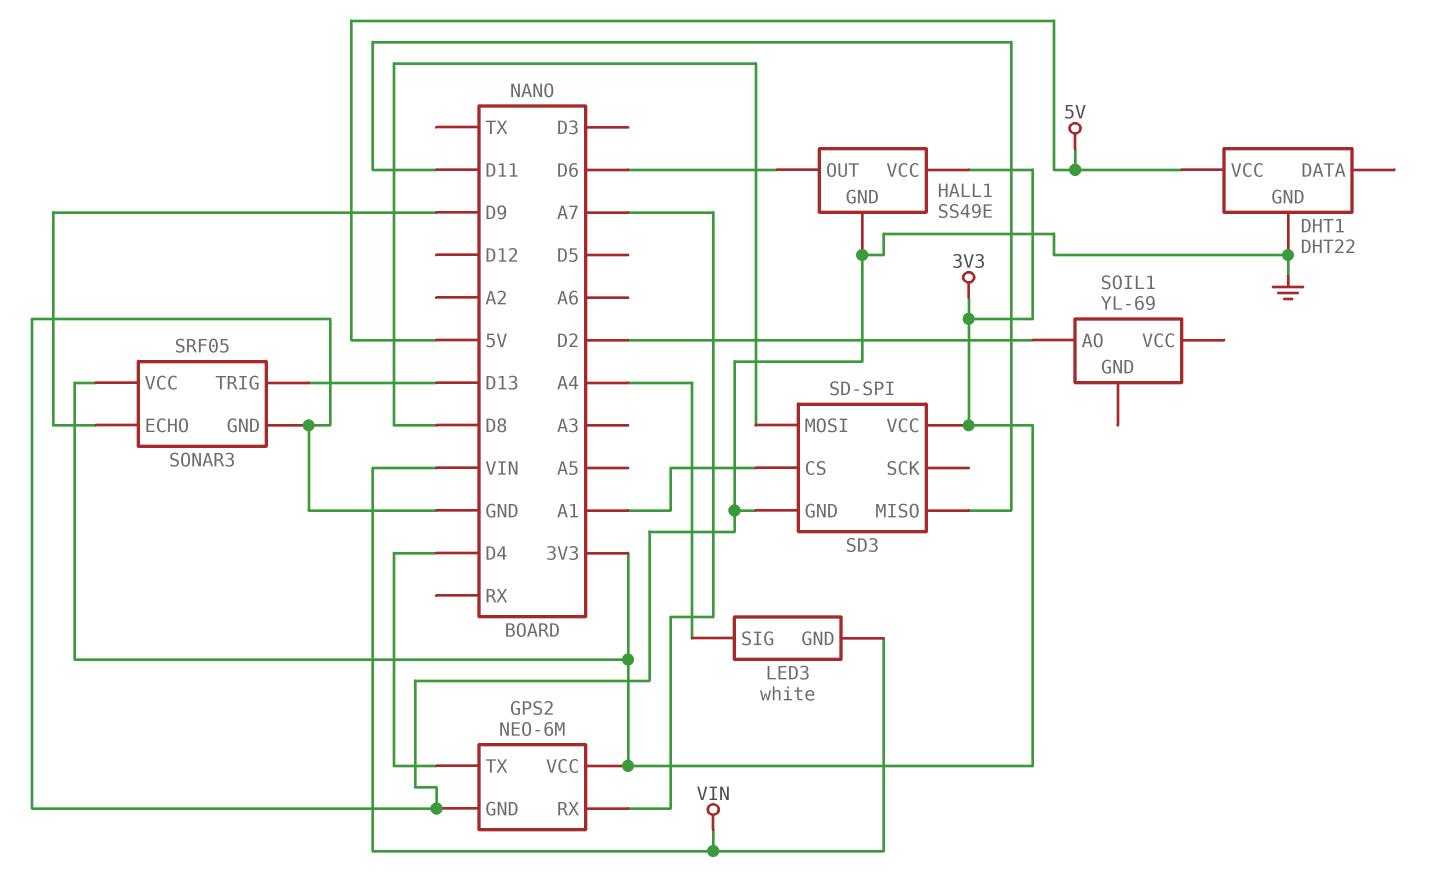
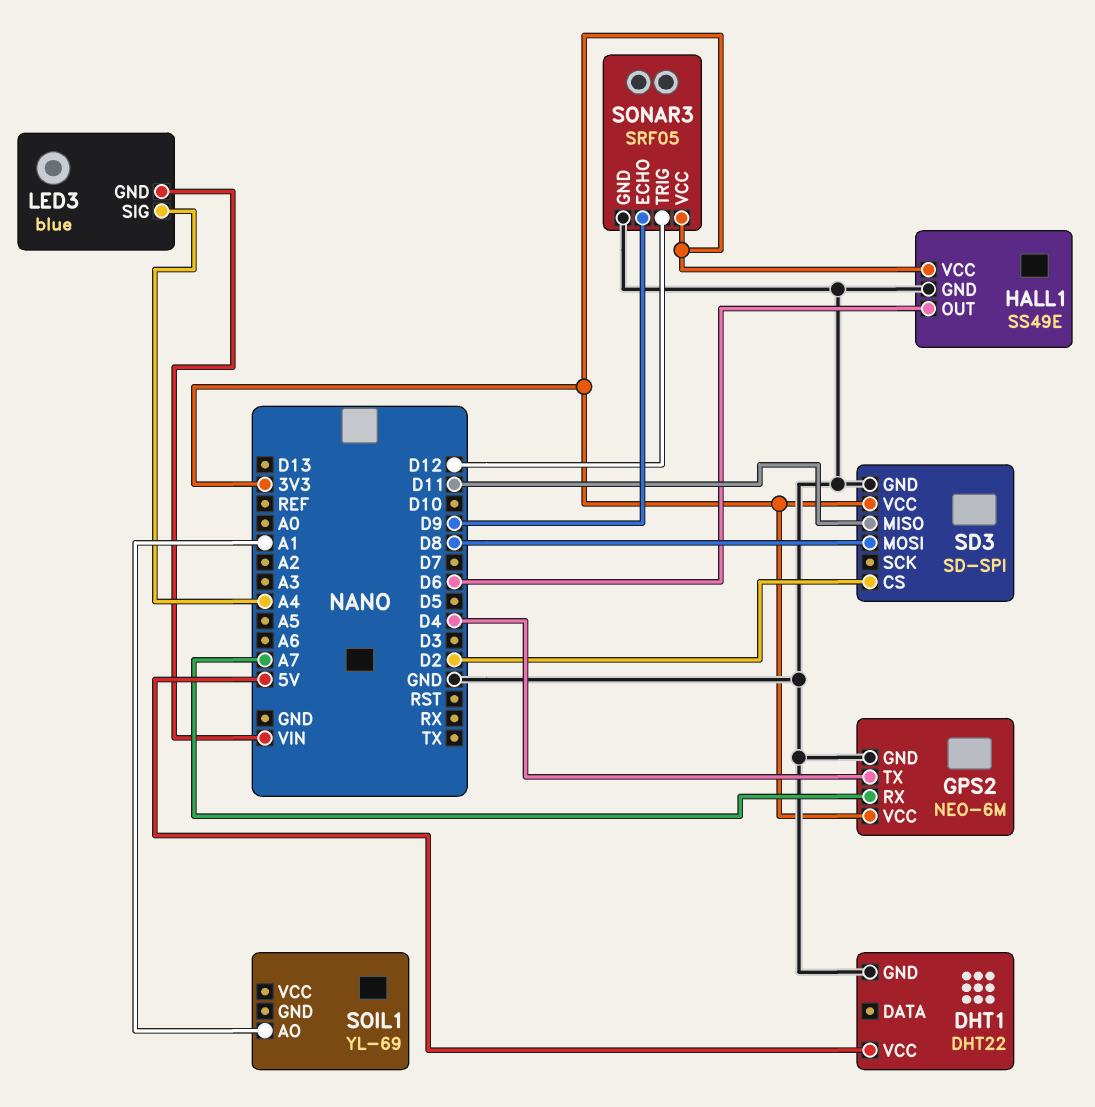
LED3: white -> blue
SD3 pin CS: A1 -> D2
SOIL1 pin AO: D2 -> A1
SONAR3 pin TRIG: D13 -> D12

